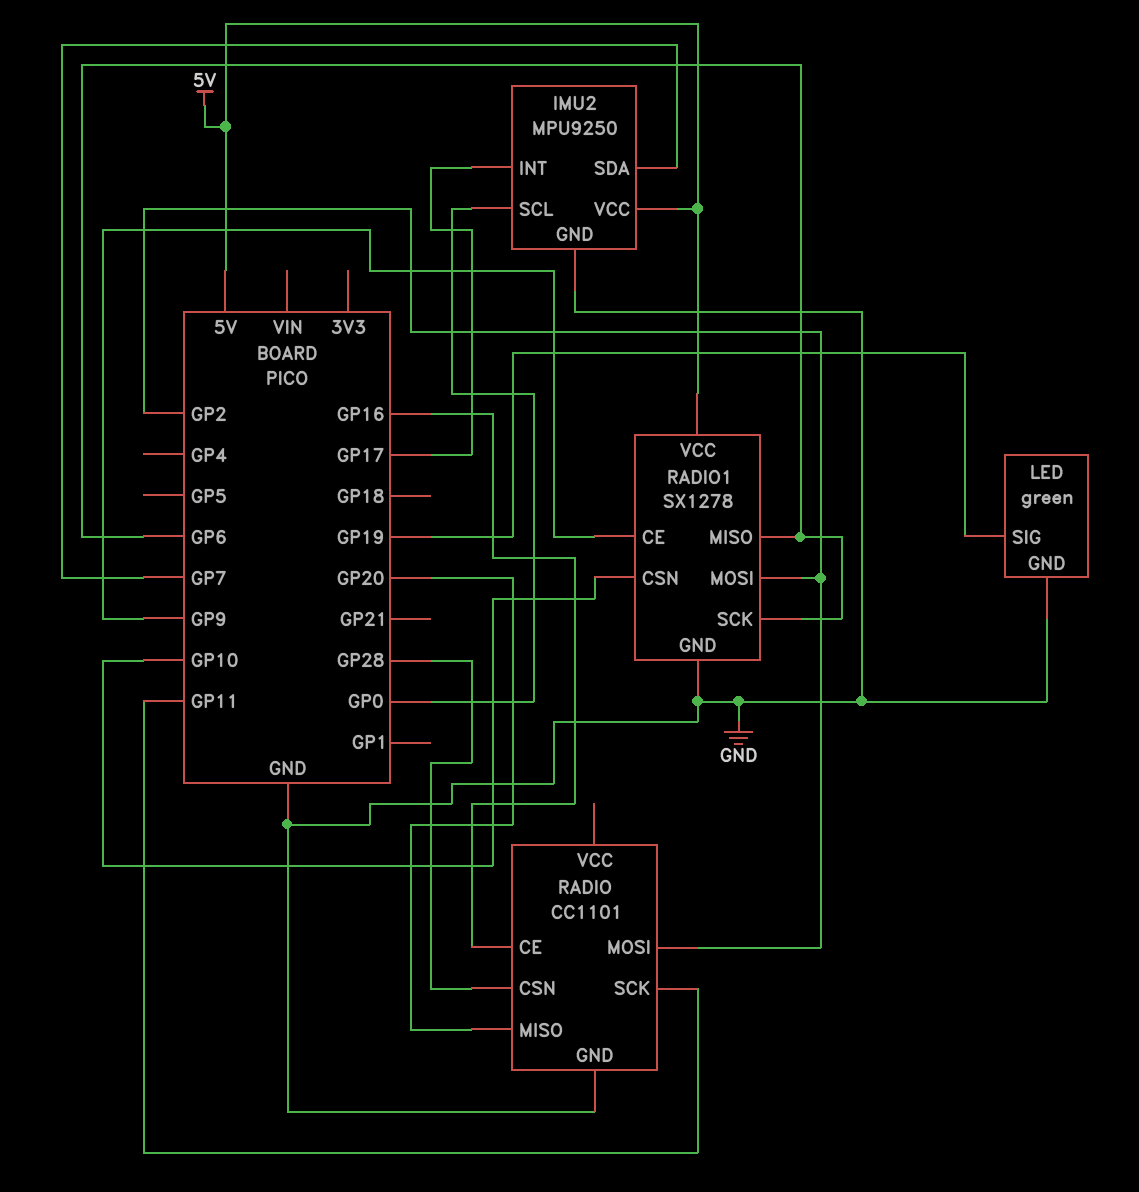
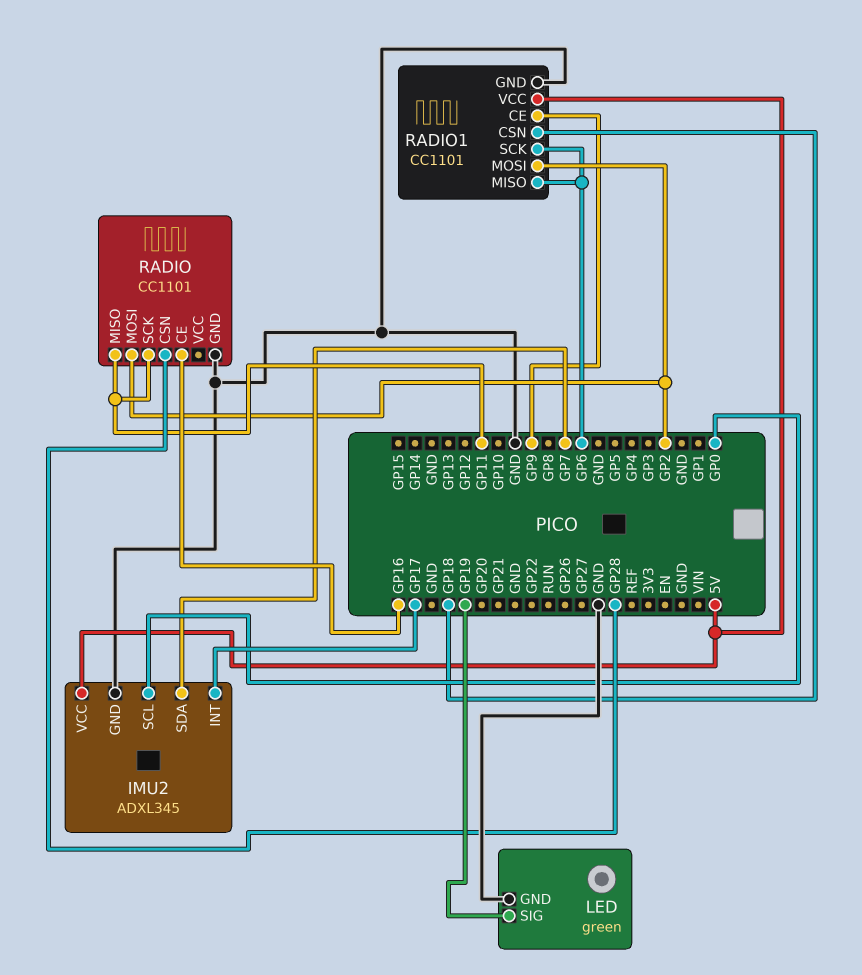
IMU2: MPU9250 -> ADXL345
RADIO pin MISO: GP20 -> GP11
RADIO1: SX1278 -> CC1101
RADIO1 pin CSN: GP10 -> GP18

